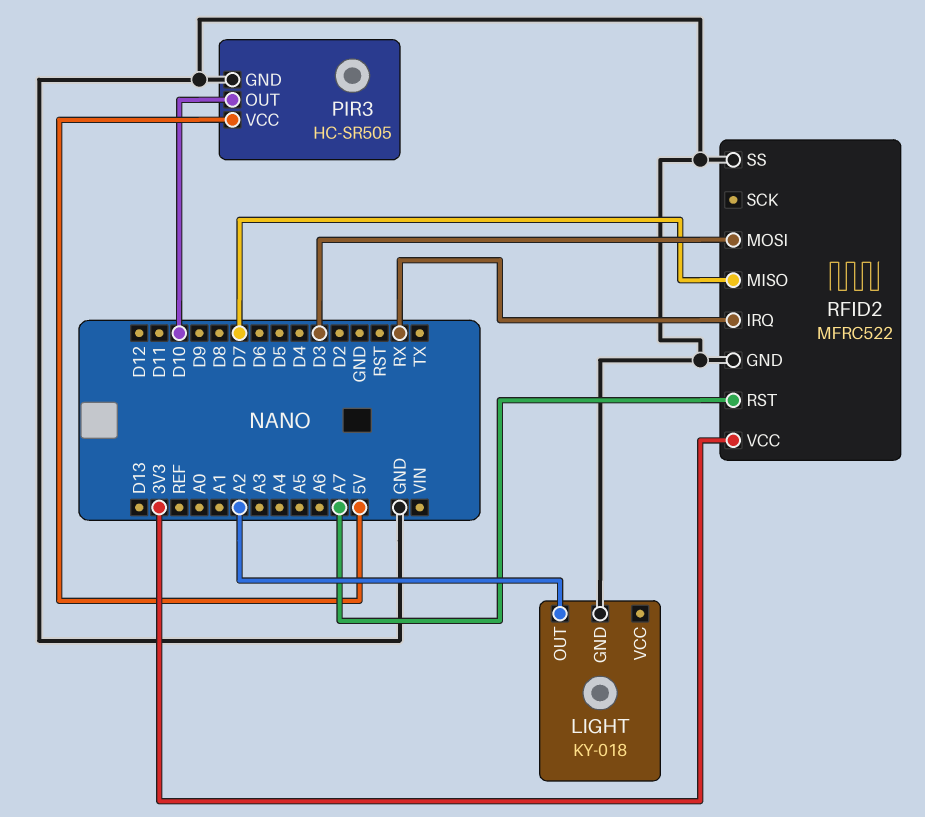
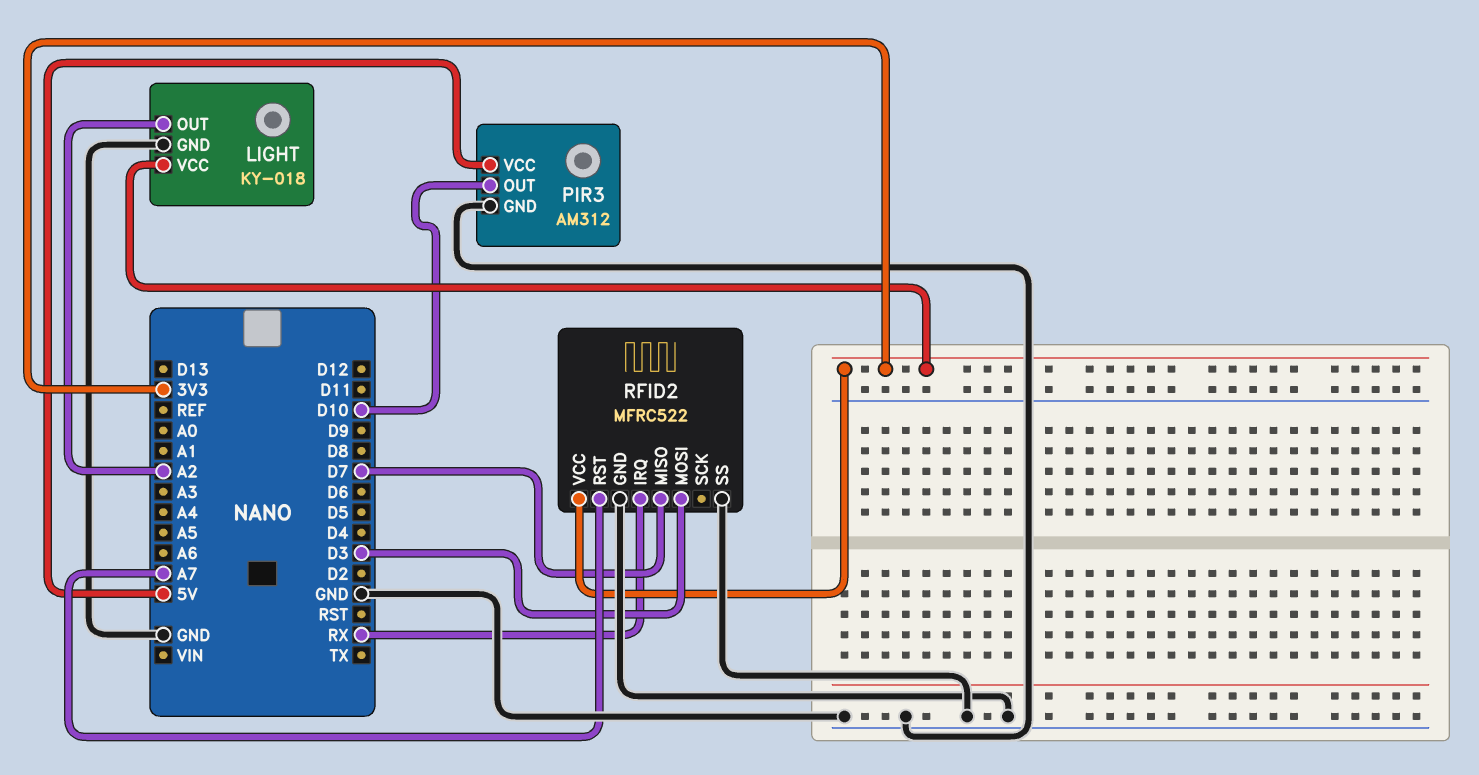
LIGHT pin VCC: none -> 3V3
PIR3: HC-SR505 -> AM312

